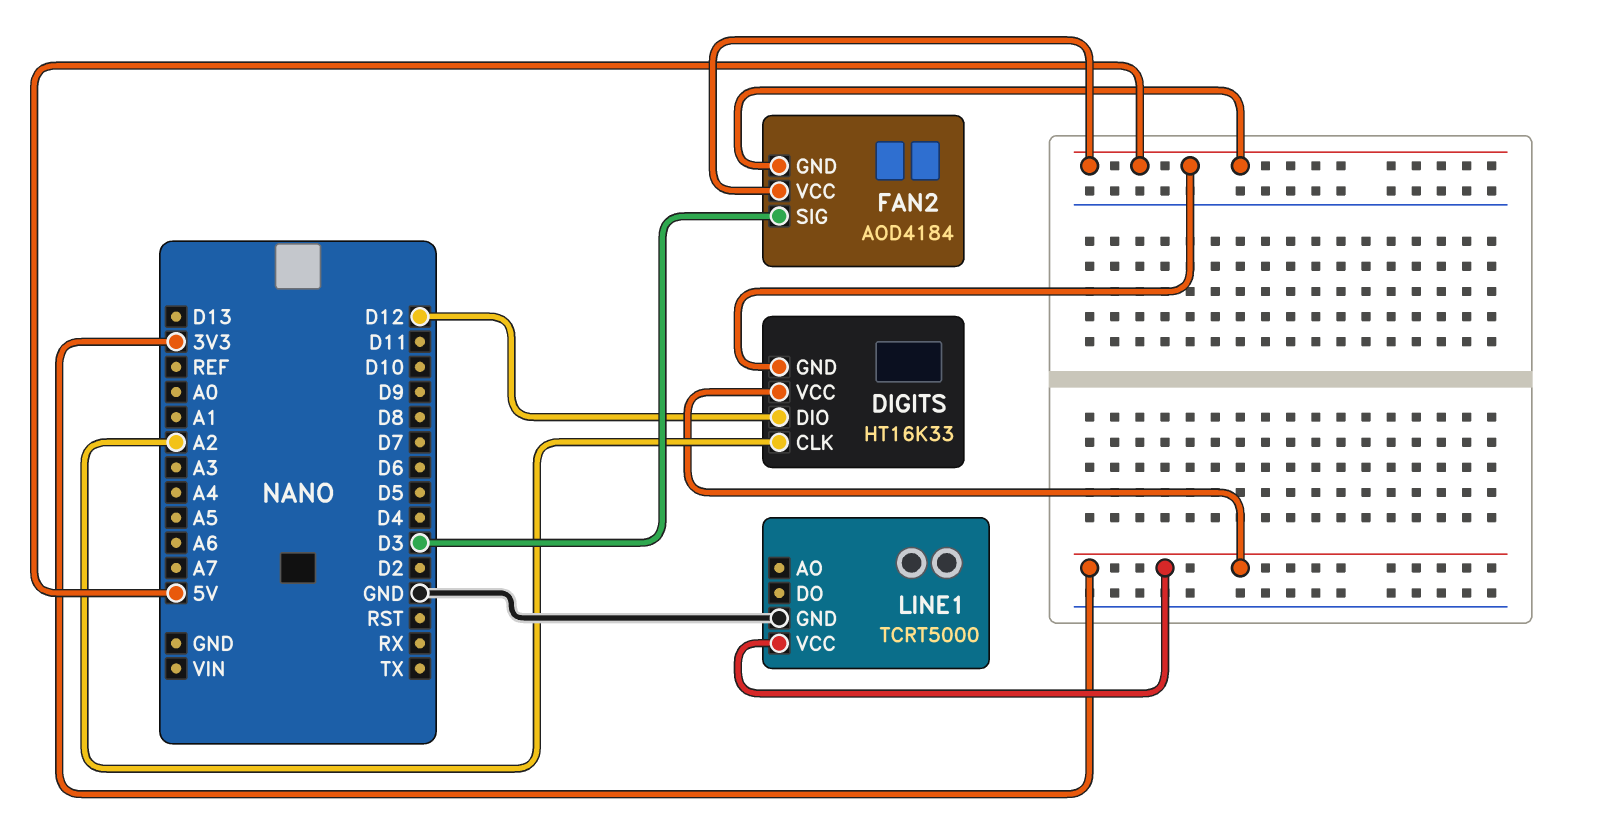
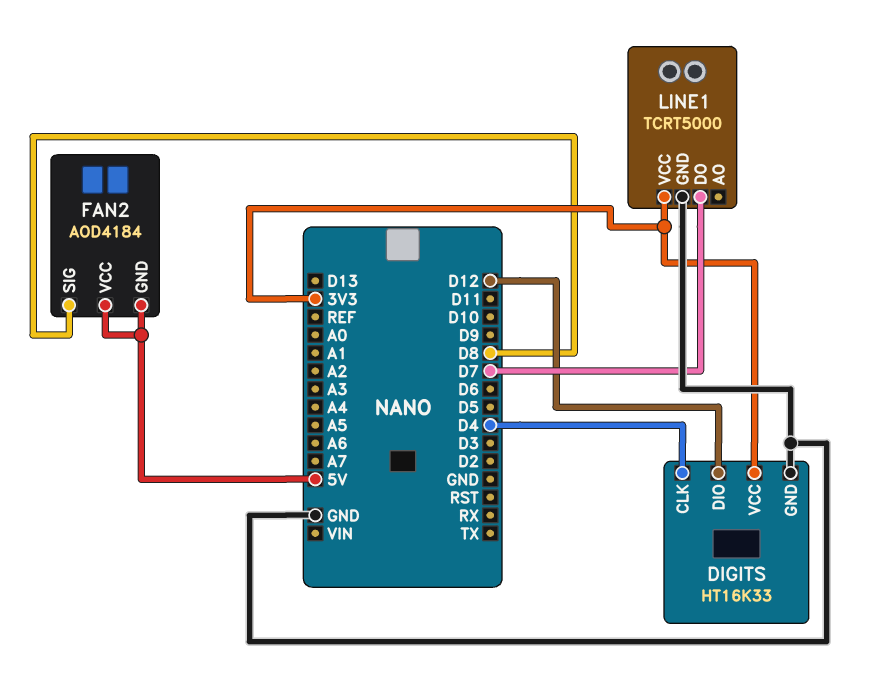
DIGITS pin CLK: A2 -> D4
DIGITS pin GND: 5V -> GND
FAN2 pin SIG: D3 -> D8
LINE1 pin DO: none -> D7

